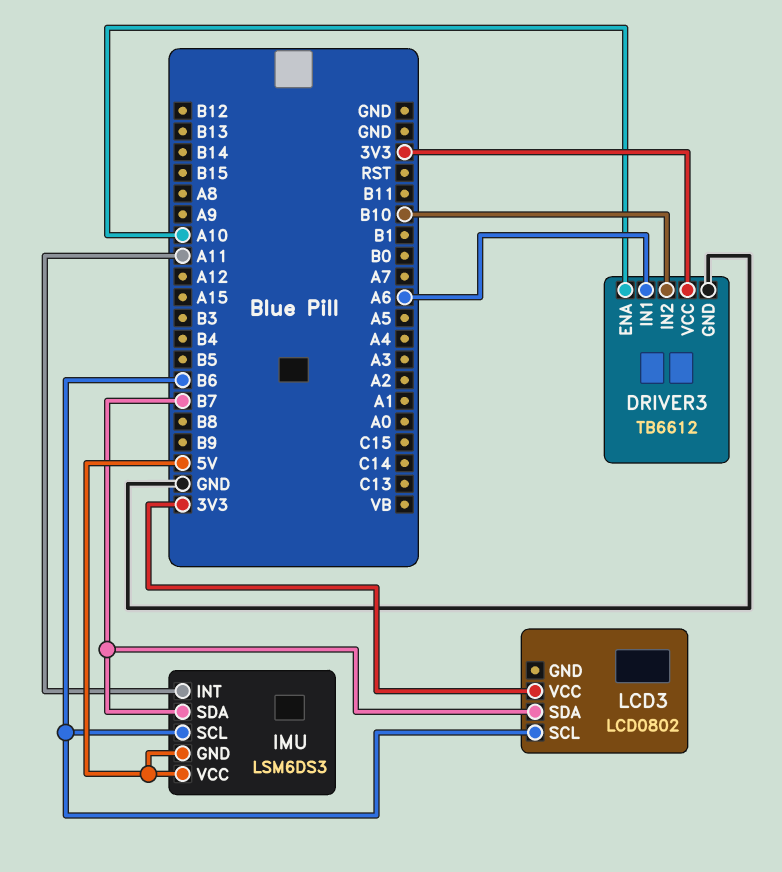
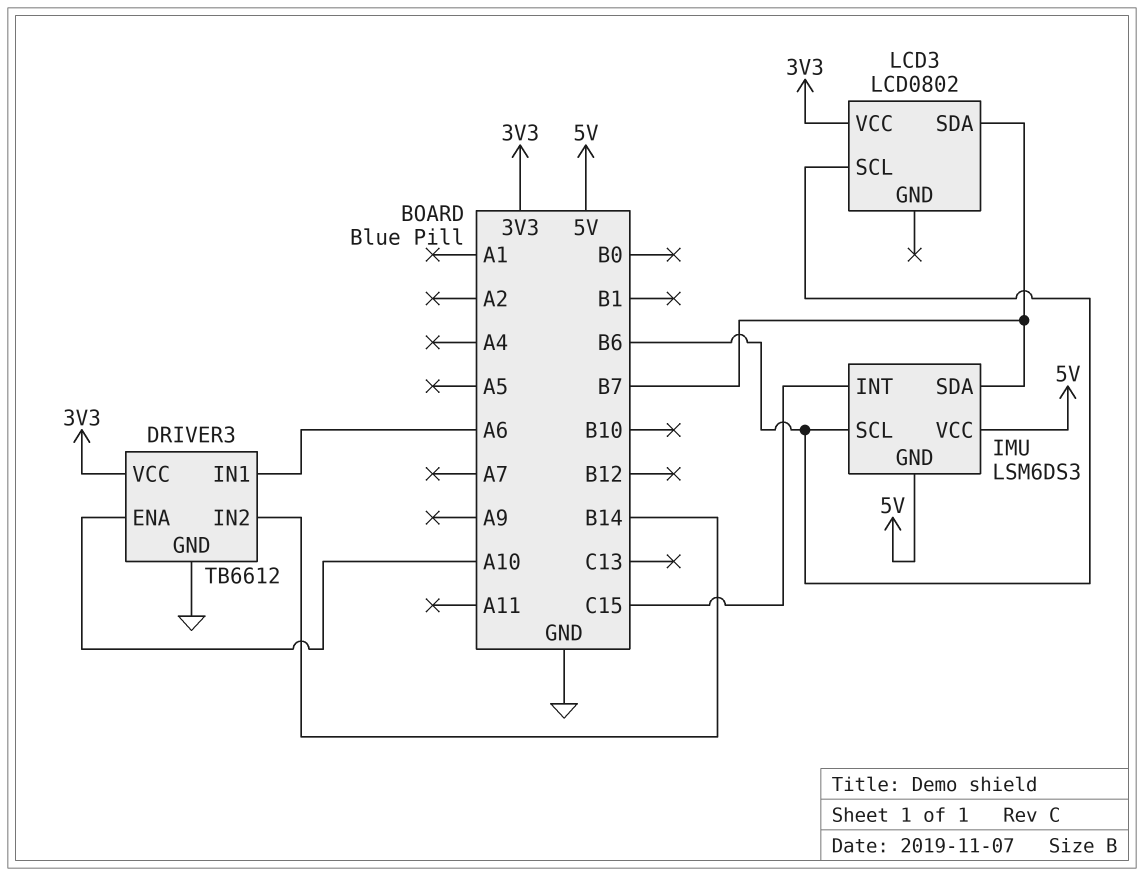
DRIVER3 pin IN2: B10 -> B14
IMU pin INT: A11 -> C15

